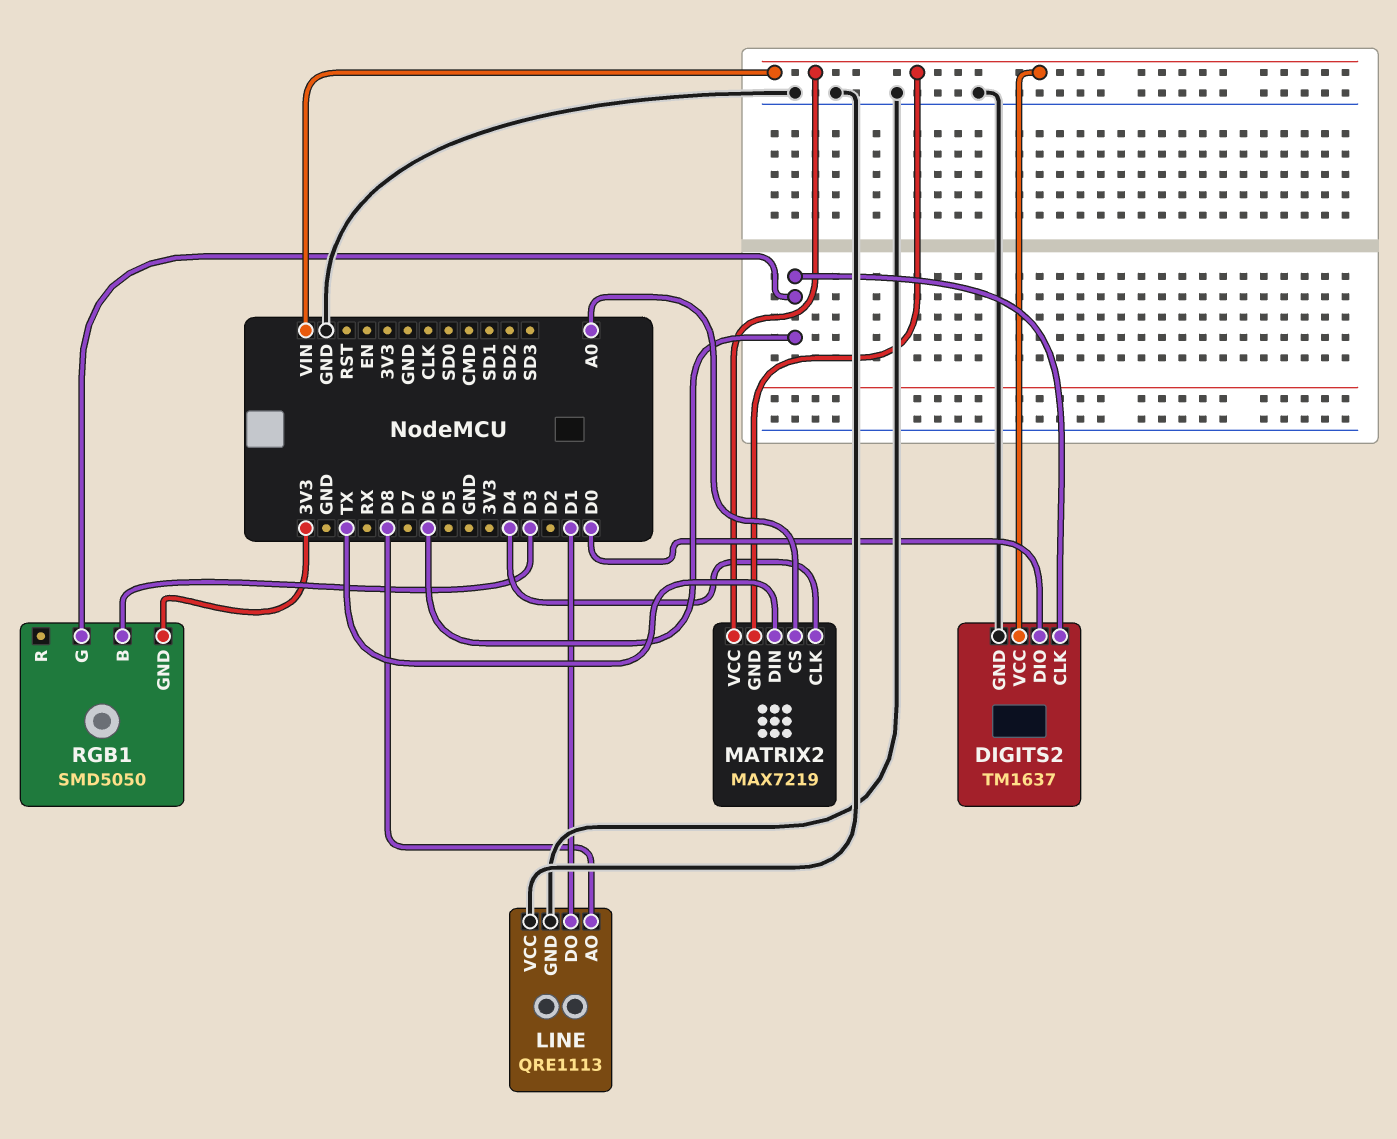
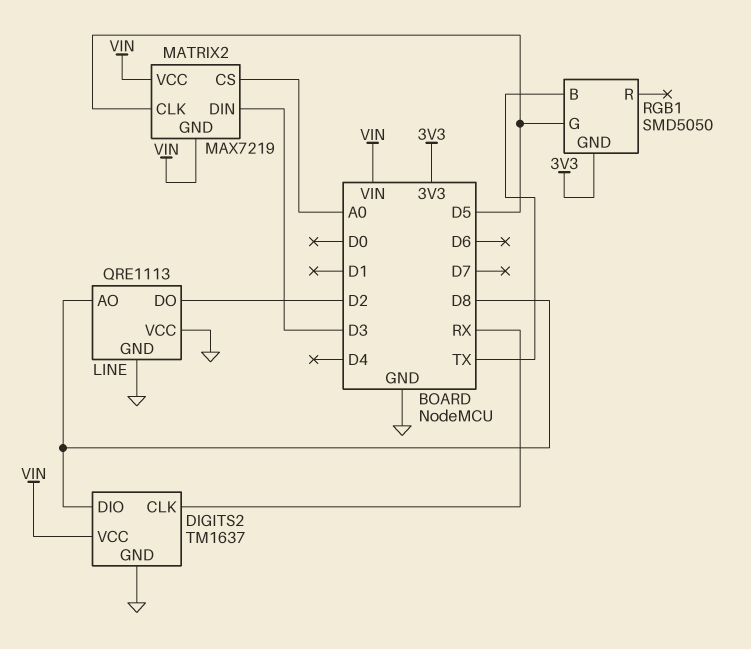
DIGITS2 pin CLK: D6 -> RX
DIGITS2 pin DIO: D0 -> D8
LINE pin DO: D1 -> D2
MATRIX2 pin CLK: D4 -> D5
MATRIX2 pin DIN: TX -> D3
RGB1 pin B: D3 -> TX
RGB1 pin G: D6 -> D5

